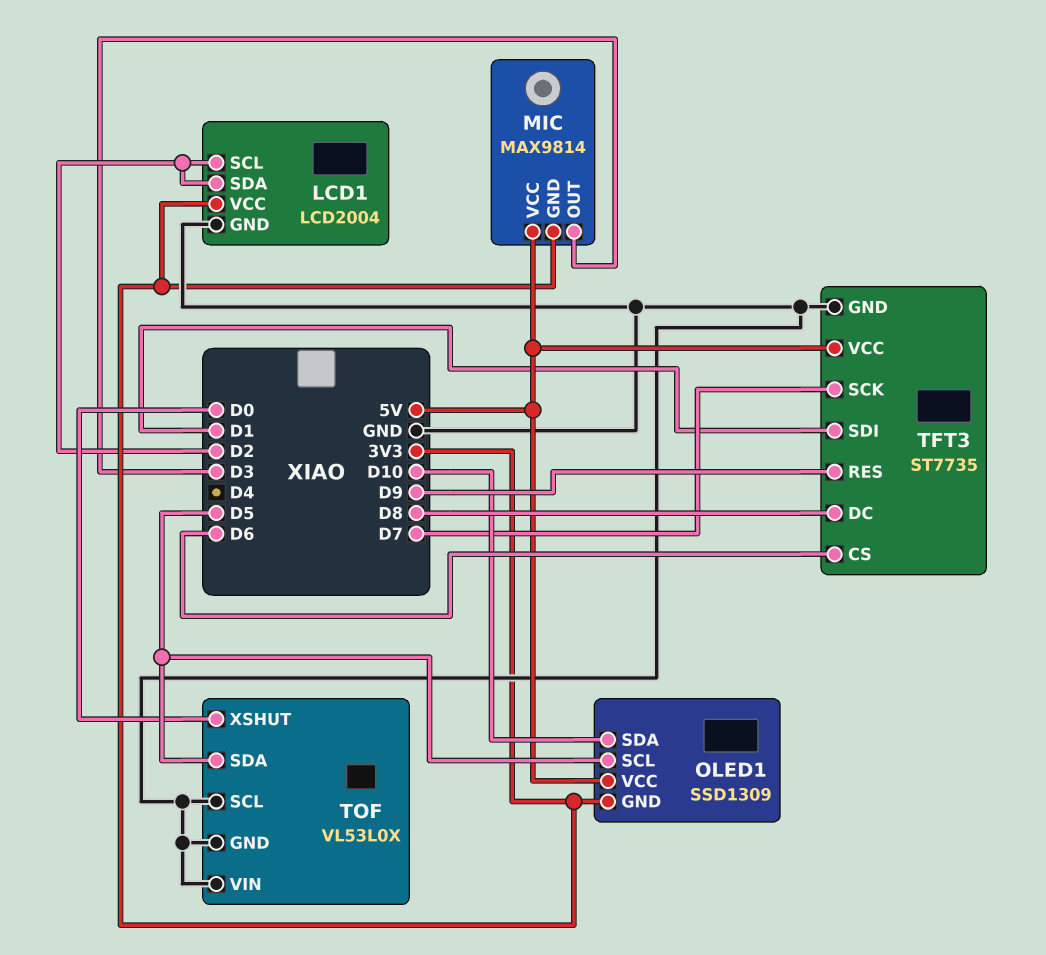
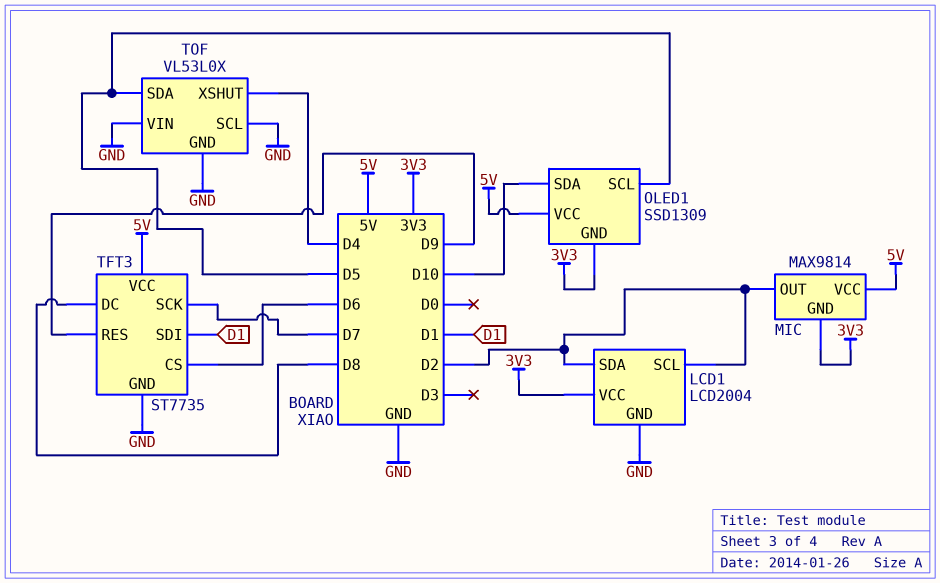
MIC pin OUT: D3 -> D2
TOF pin XSHUT: D0 -> D4

